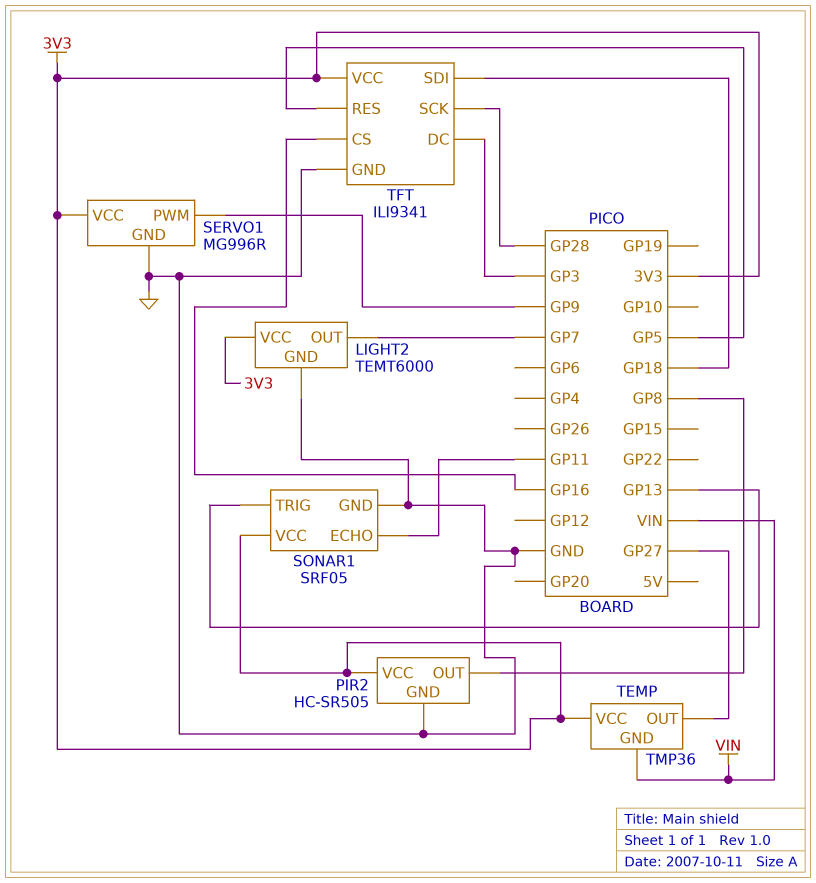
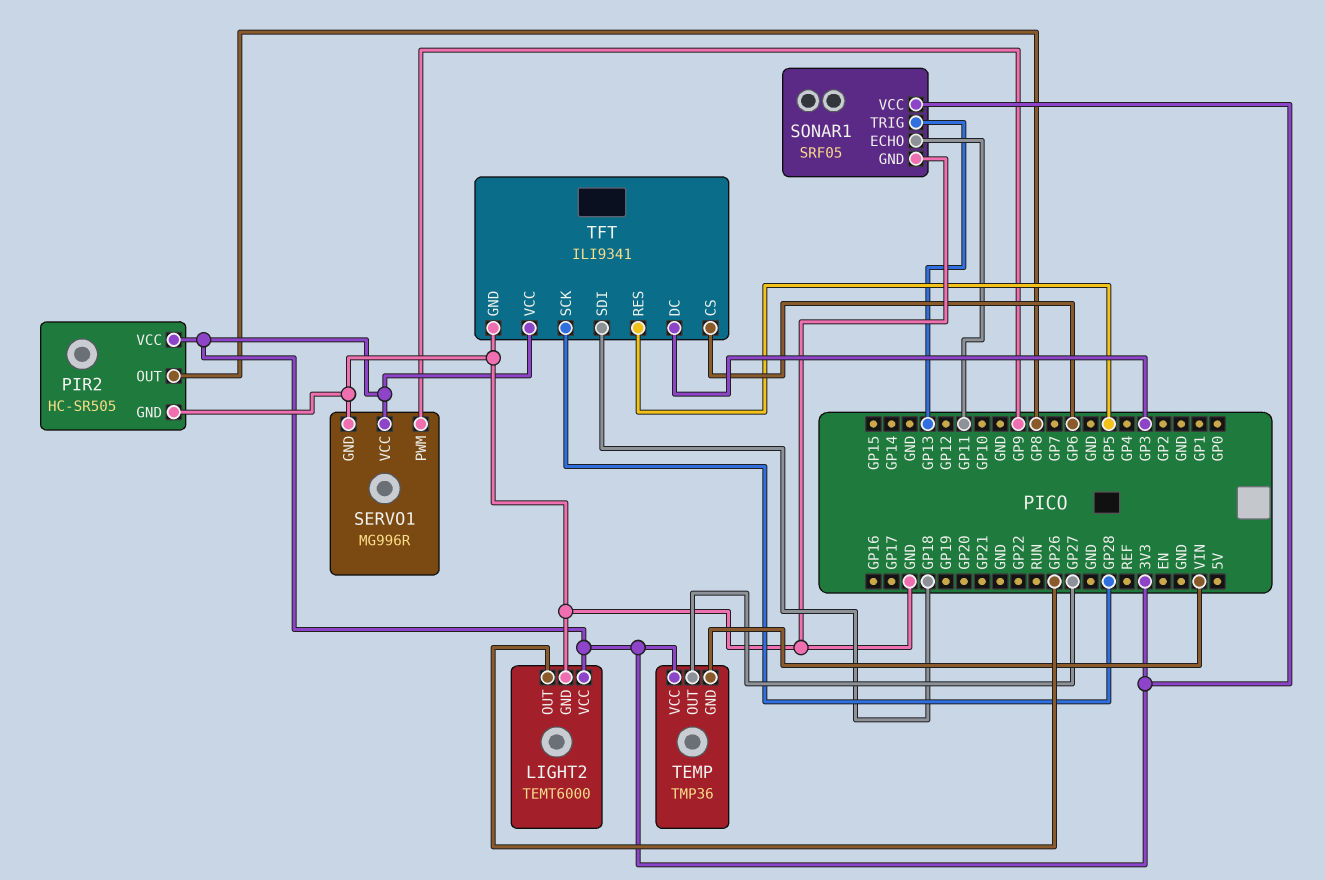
LIGHT2 pin OUT: GP7 -> GP26
TFT pin CS: GP16 -> GP6

